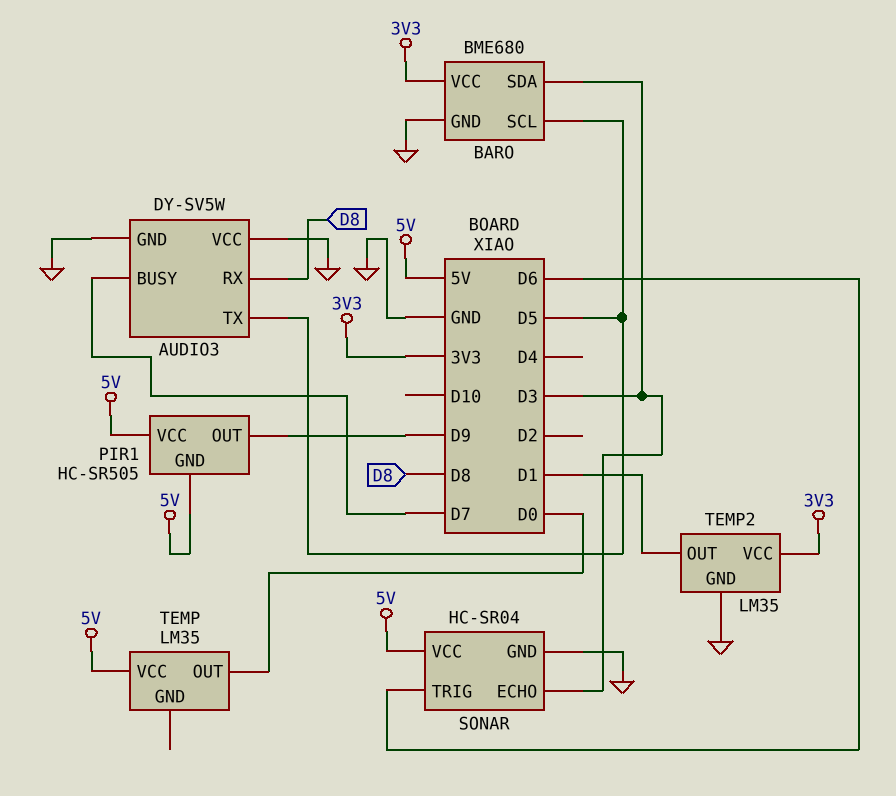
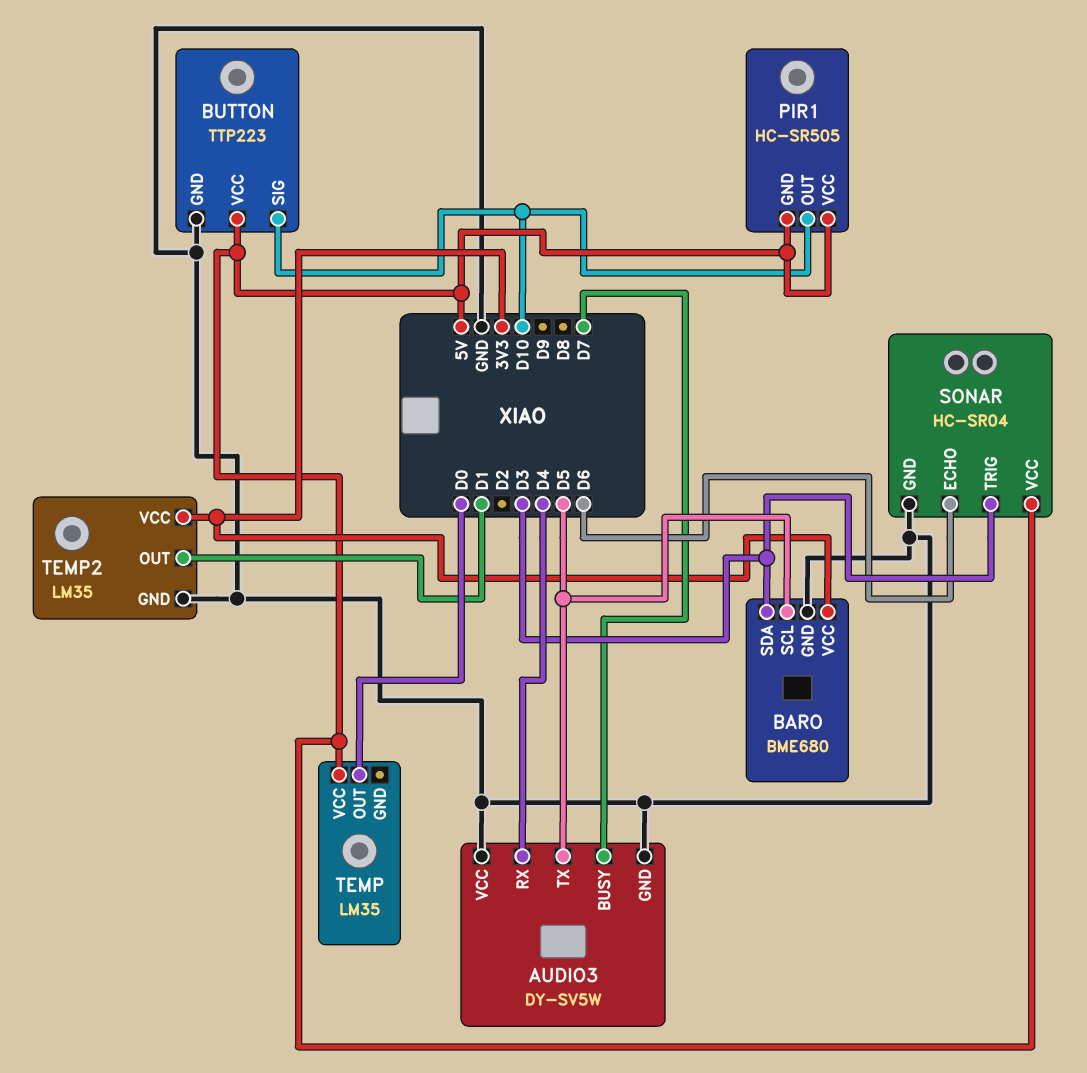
AUDIO3 pin RX: D8 -> D4
BUTTON: none -> TTP223
BUTTON pin GND: none -> GND
BUTTON pin SIG: none -> D10
BUTTON pin VCC: none -> 5V
PIR1 pin OUT: D9 -> D10
SONAR pin ECHO: D3 -> D6
SONAR pin TRIG: D6 -> D3

